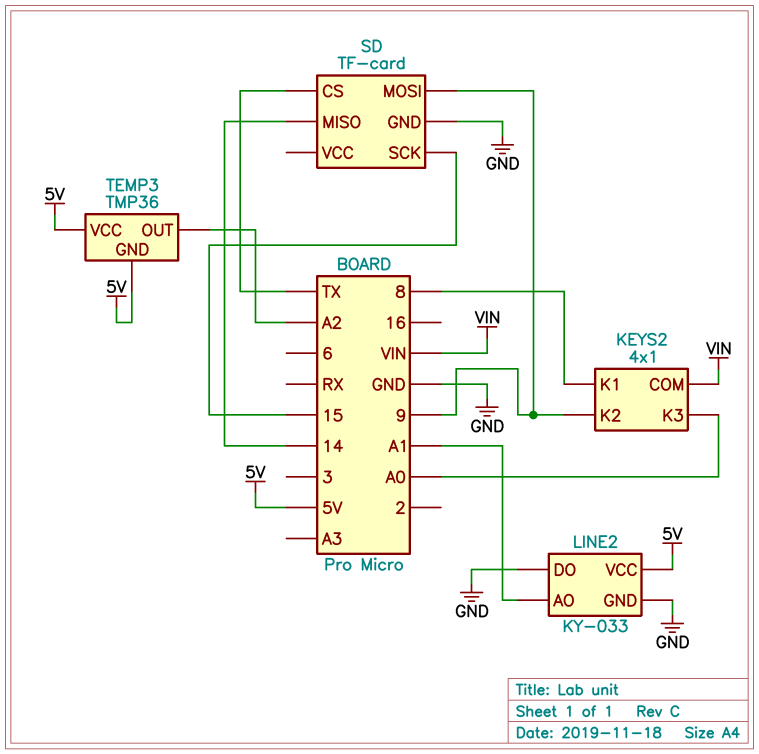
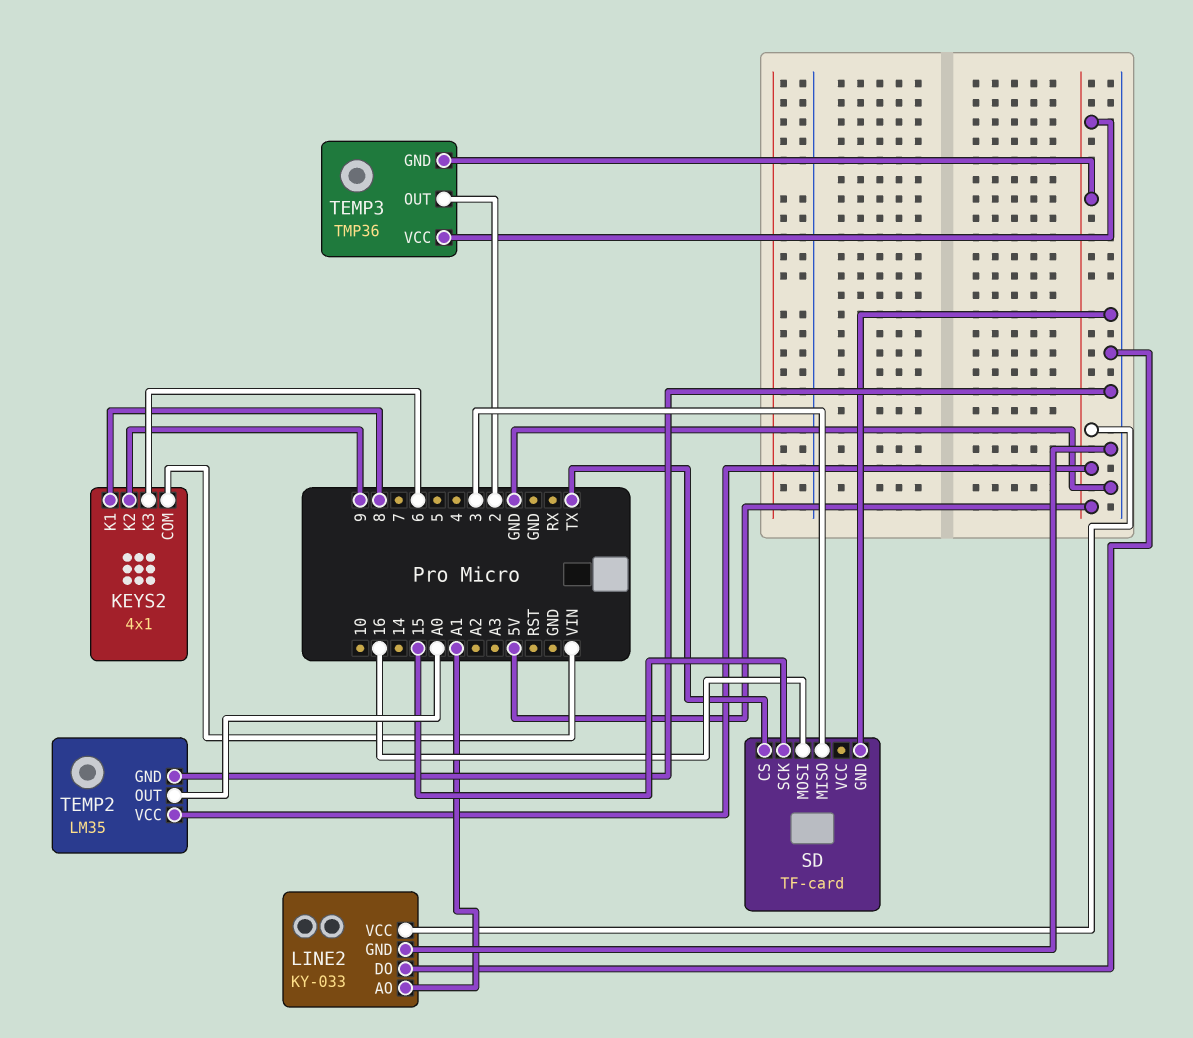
KEYS2 pin K3: A0 -> 6
SD pin MISO: 14 -> 3
SD pin MOSI: 9 -> 16
TEMP2: none -> LM35
TEMP2 pin GND: none -> GND
TEMP2 pin OUT: none -> A0
TEMP2 pin VCC: none -> 5V
TEMP3 pin OUT: A2 -> 2

